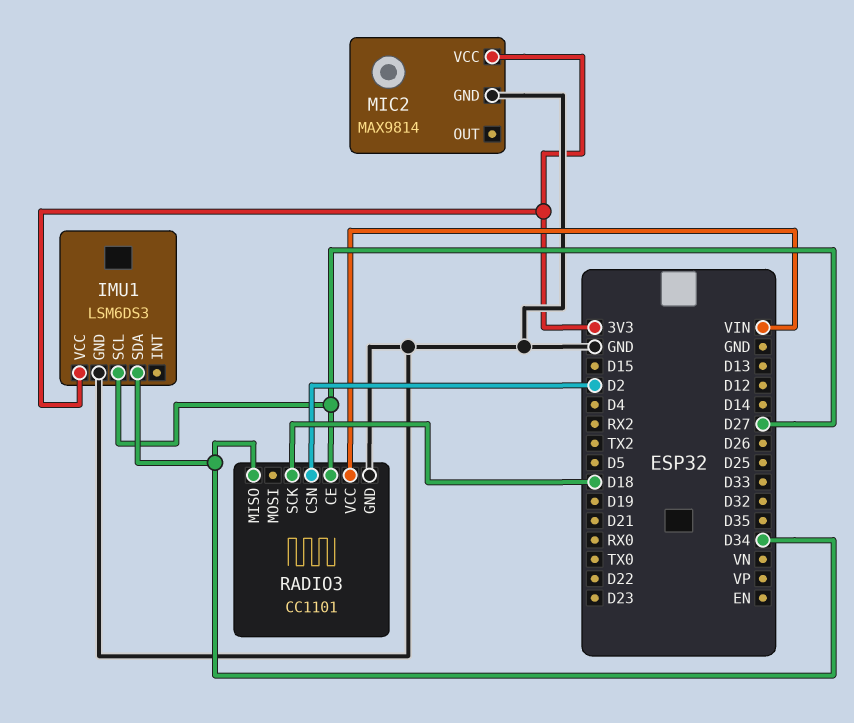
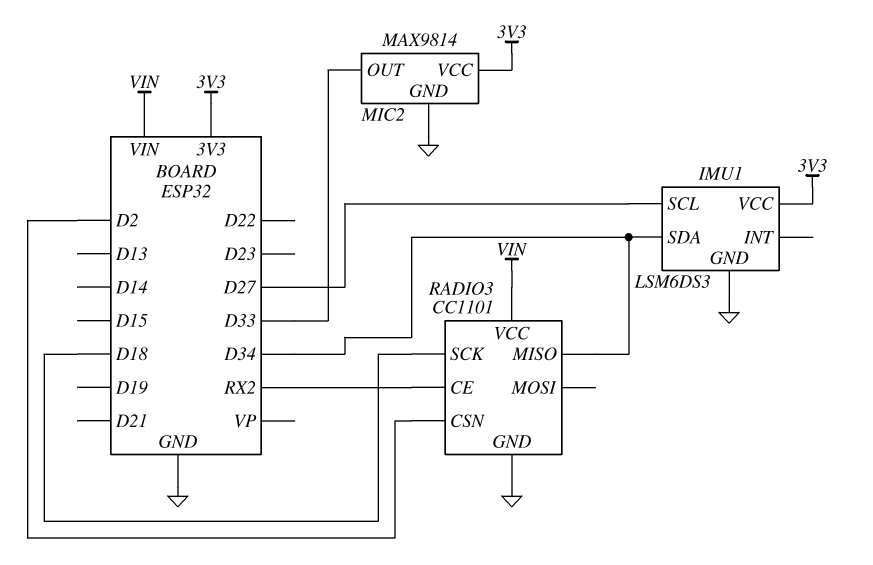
MIC2 pin OUT: none -> D33
RADIO3 pin CE: D27 -> RX2

